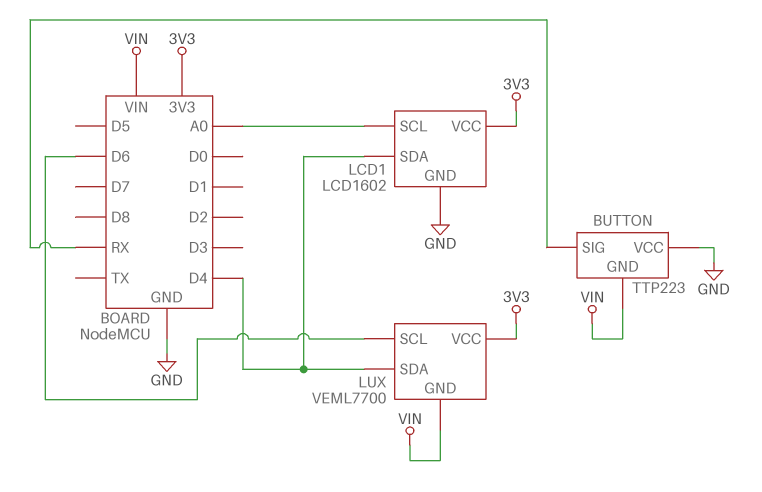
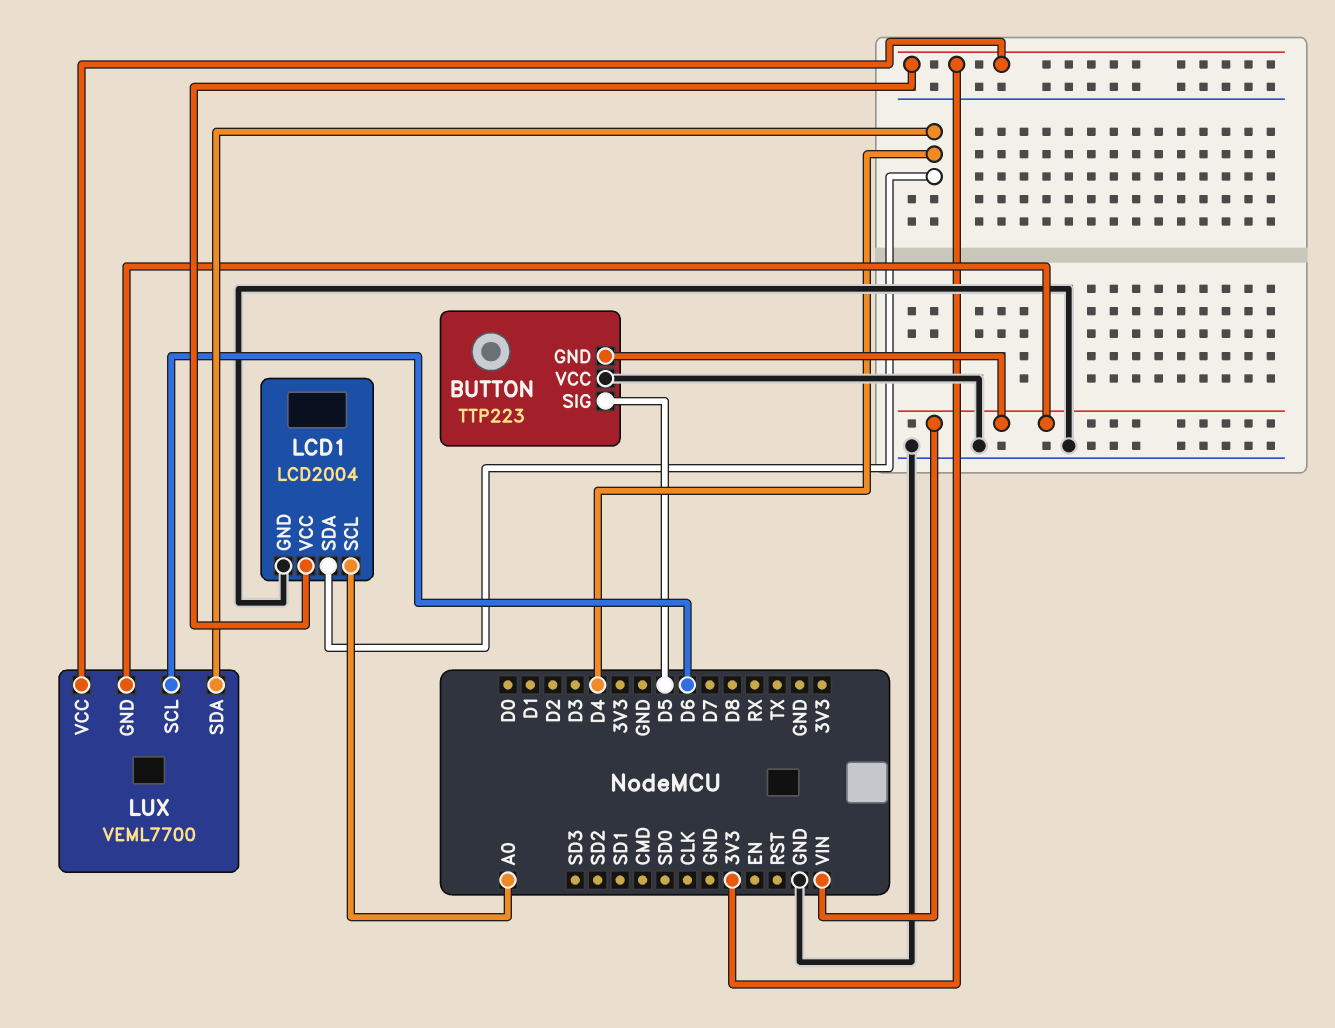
BUTTON pin SIG: RX -> D5
LCD1: LCD1602 -> LCD2004

